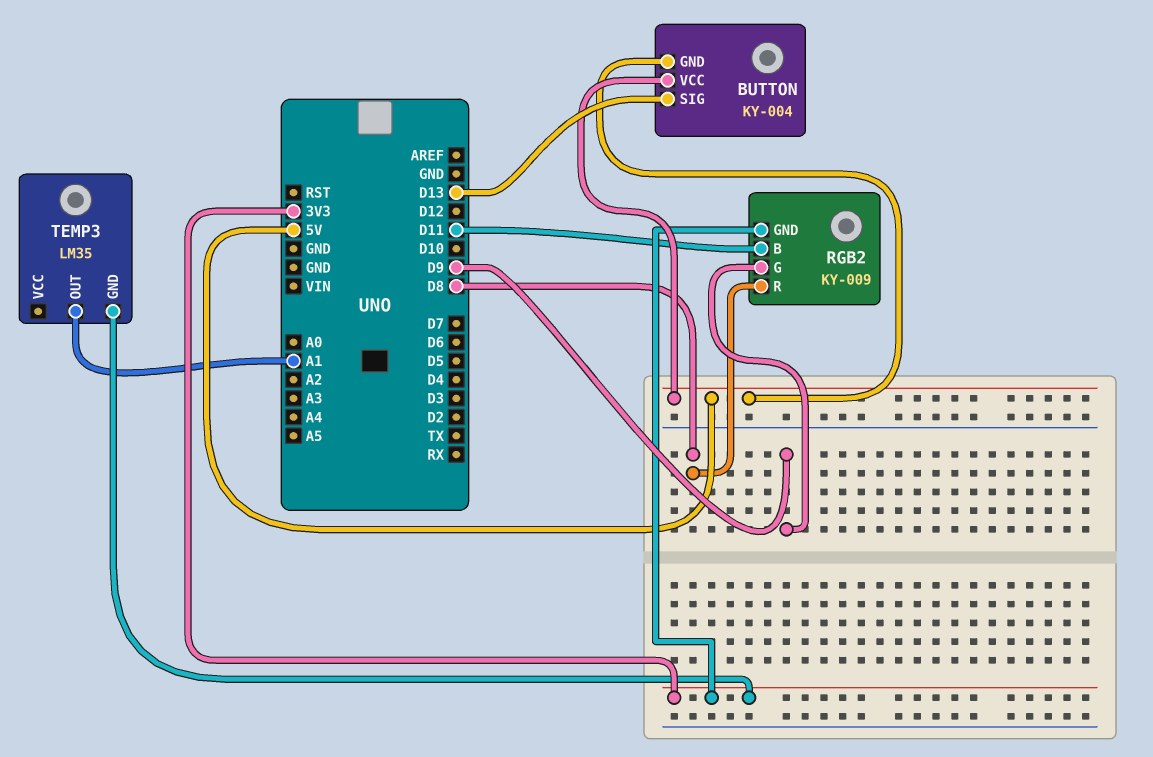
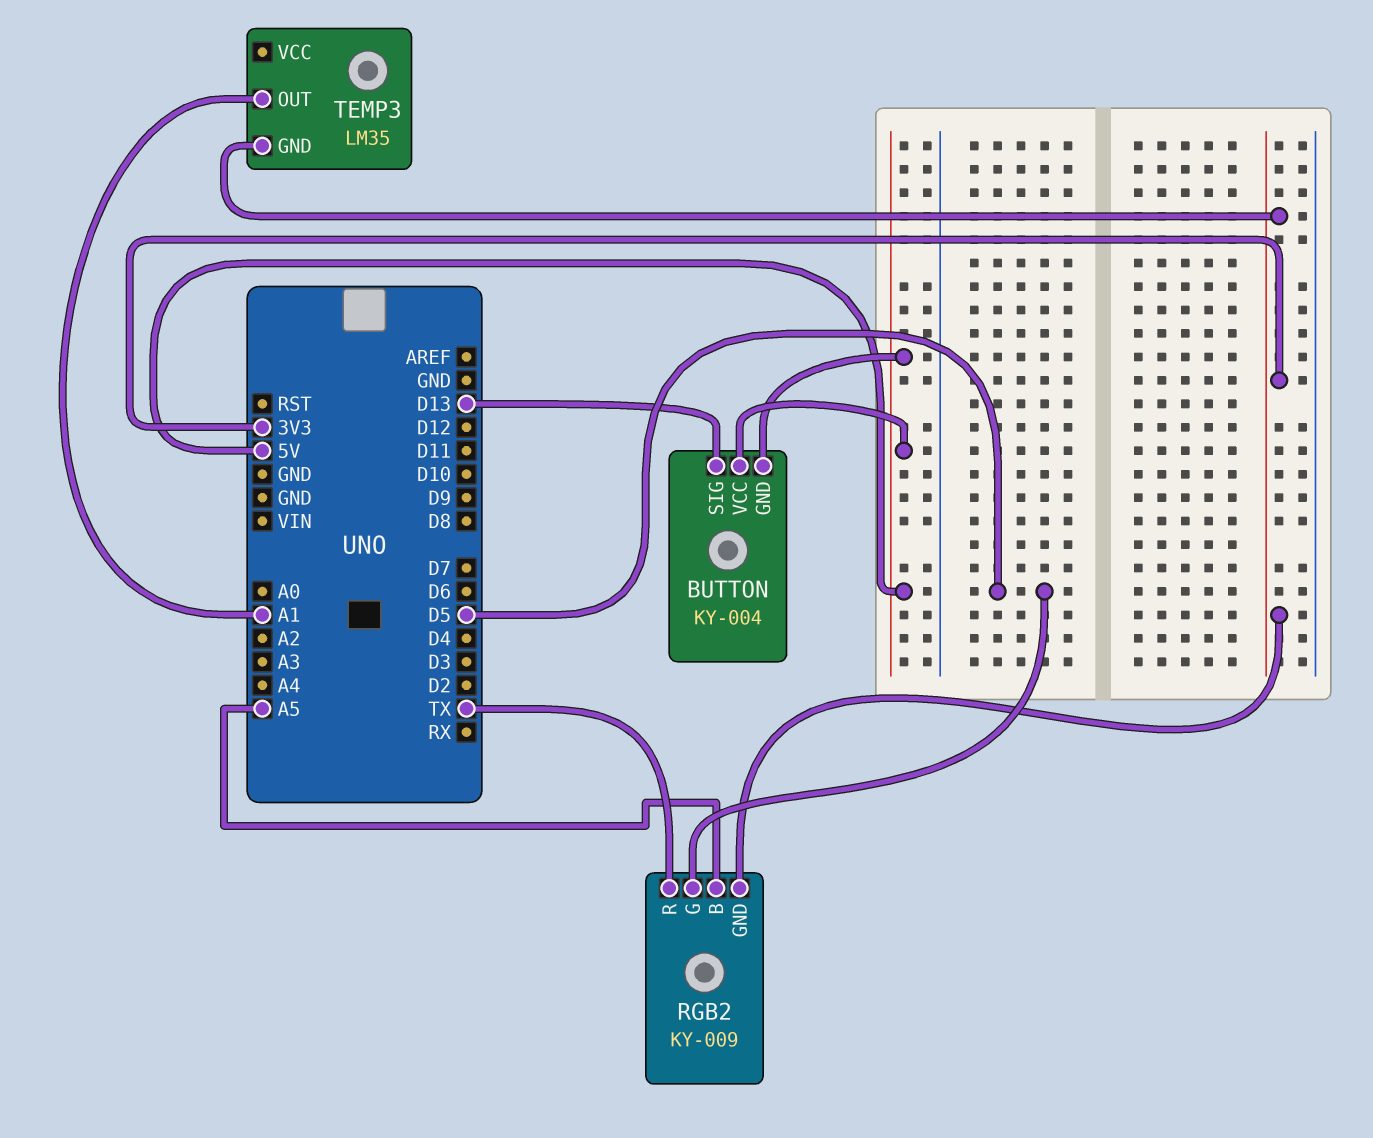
RGB2 pin B: D11 -> A5
RGB2 pin G: D9 -> D5
RGB2 pin R: D8 -> TX

